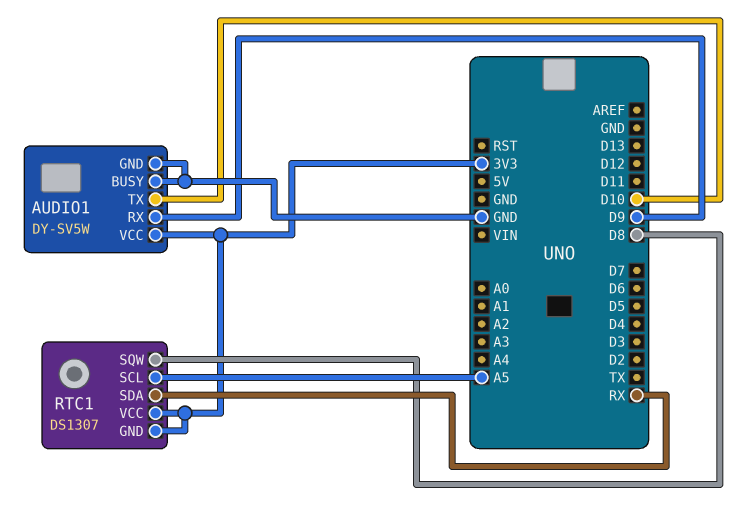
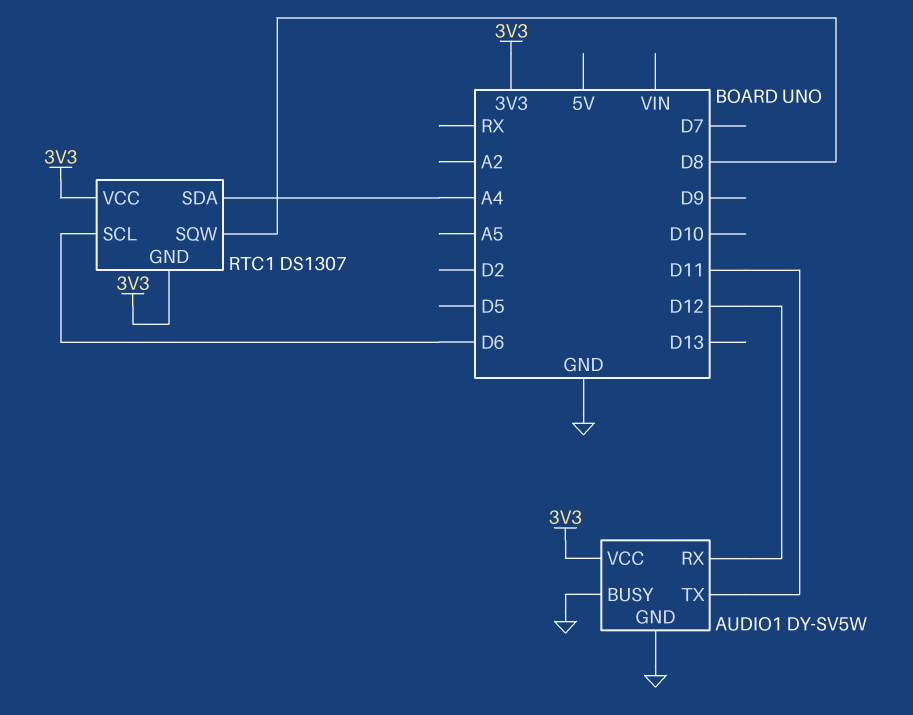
AUDIO1 pin RX: D9 -> D12
AUDIO1 pin TX: D10 -> D11
RTC1 pin SCL: A5 -> D6
RTC1 pin SDA: RX -> A4

